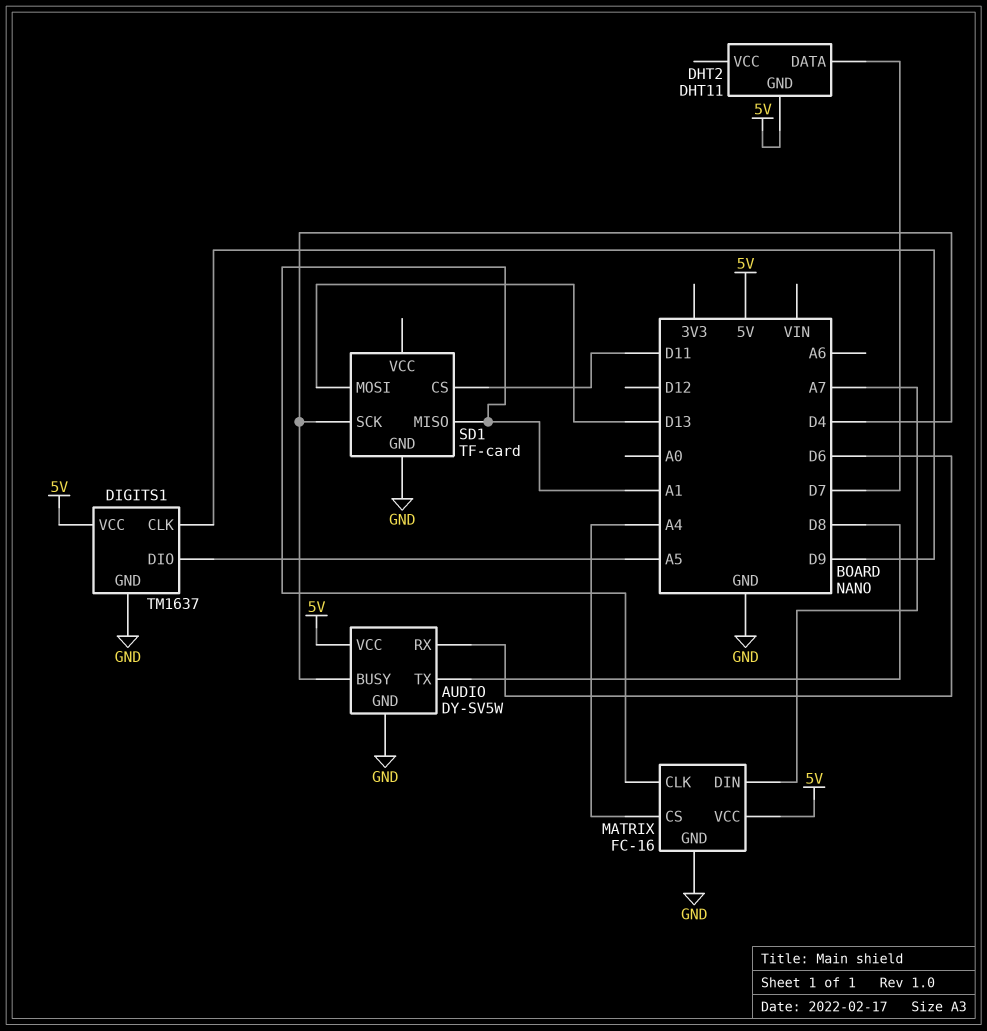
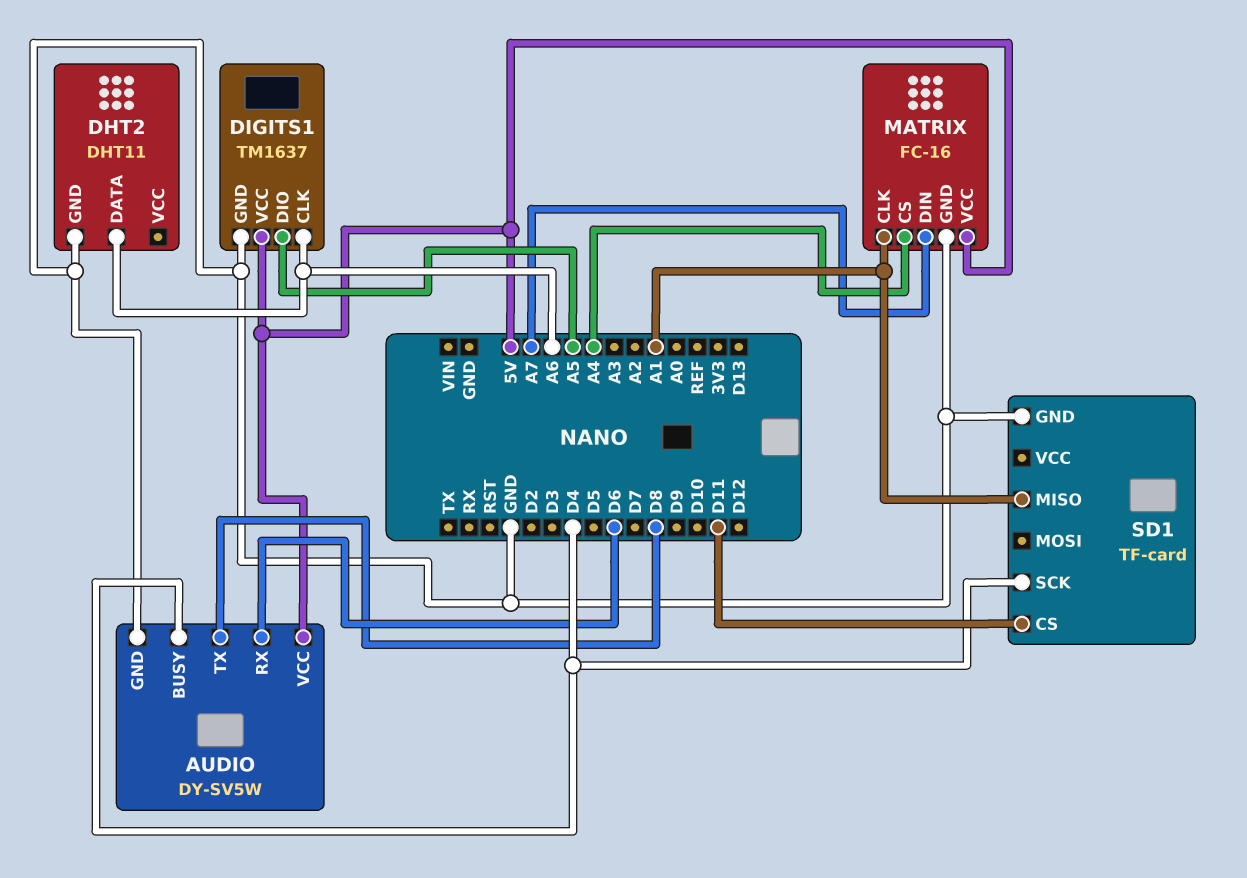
DHT2 pin DATA: D7 -> A6
DHT2 pin GND: 5V -> GND
DIGITS1 pin CLK: D9 -> A6
SD1 pin MOSI: D13 -> none

